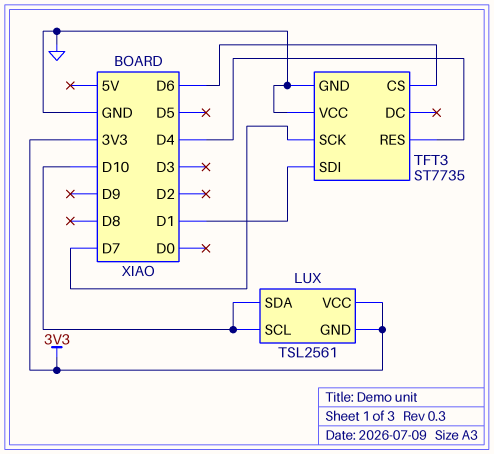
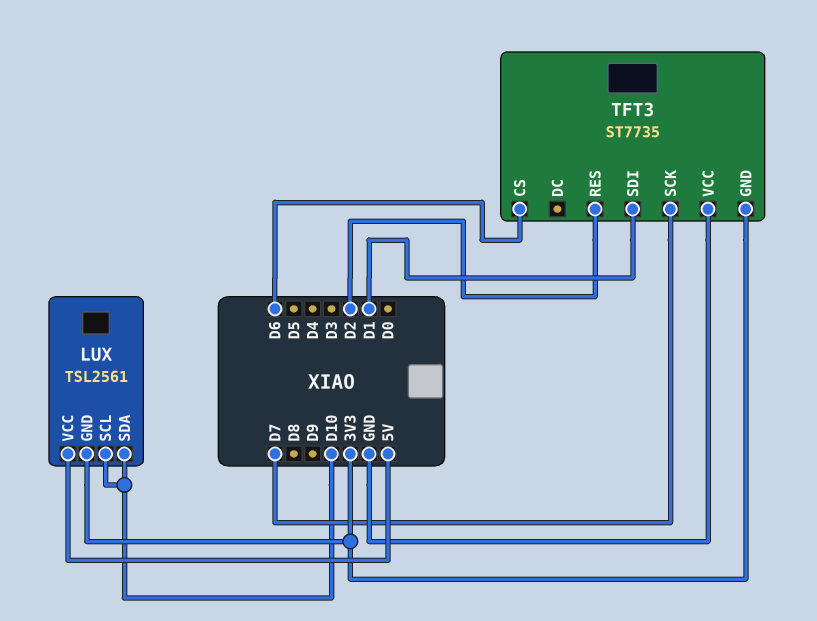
LUX pin VCC: 3V3 -> 5V
TFT3 pin GND: GND -> 3V3
TFT3 pin RES: D4 -> D2

